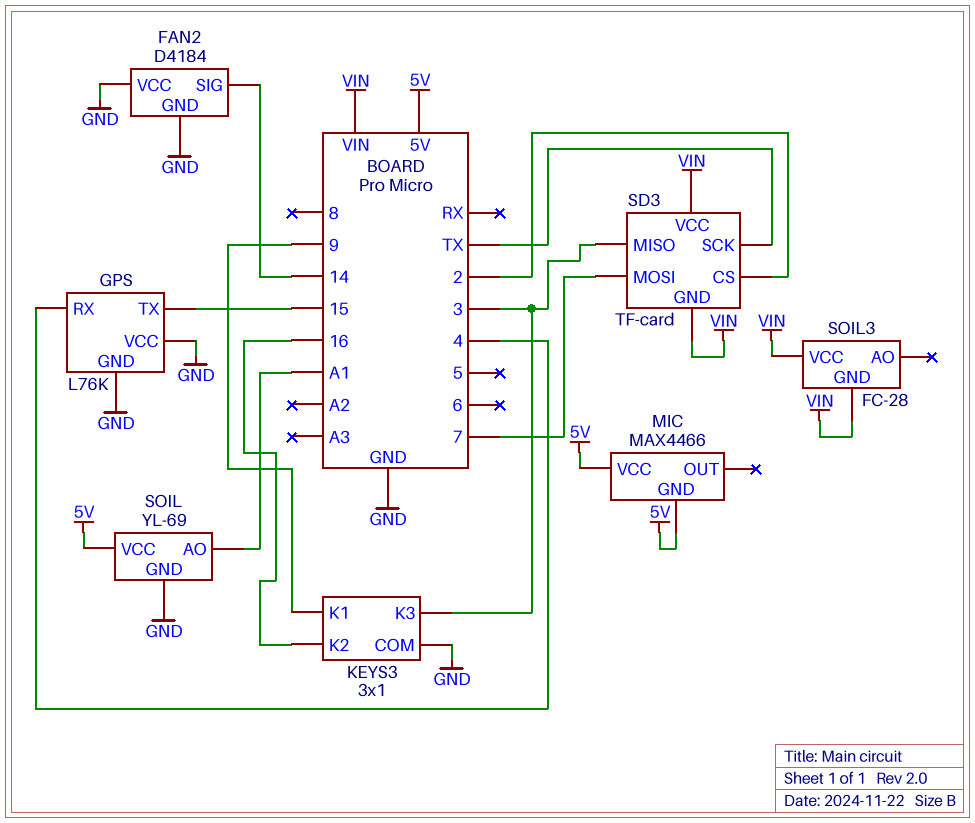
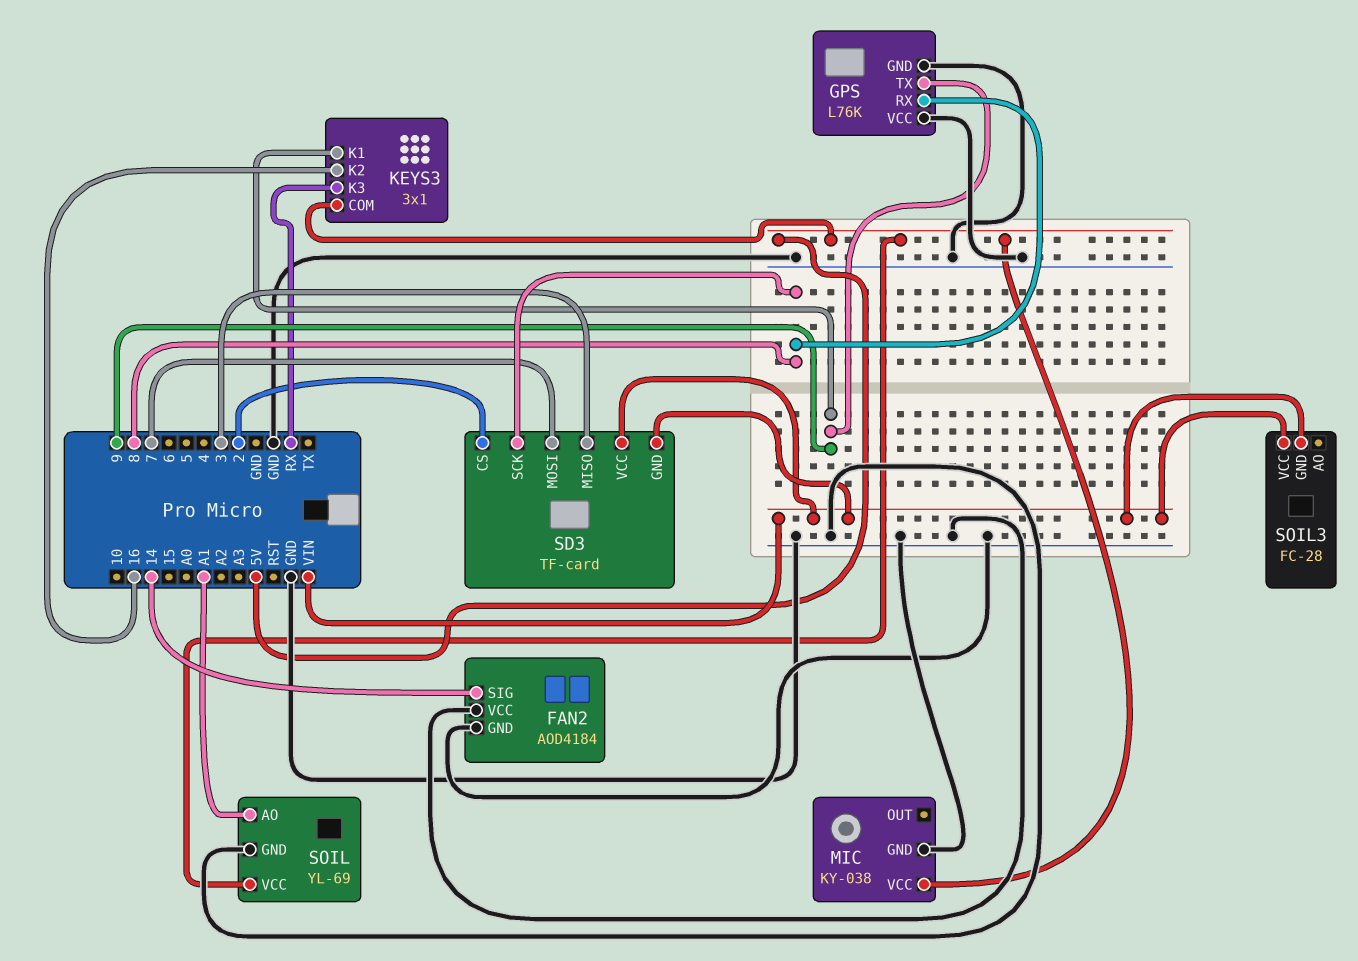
FAN2: D4184 -> AOD4184
GPS pin RX: 4 -> 8
GPS pin TX: 15 -> 9
KEYS3 pin COM: GND -> 5V
KEYS3 pin K3: 3 -> RX
MIC: MAX4466 -> KY-038
MIC pin GND: 5V -> GND
SD3 pin SCK: TX -> 8

